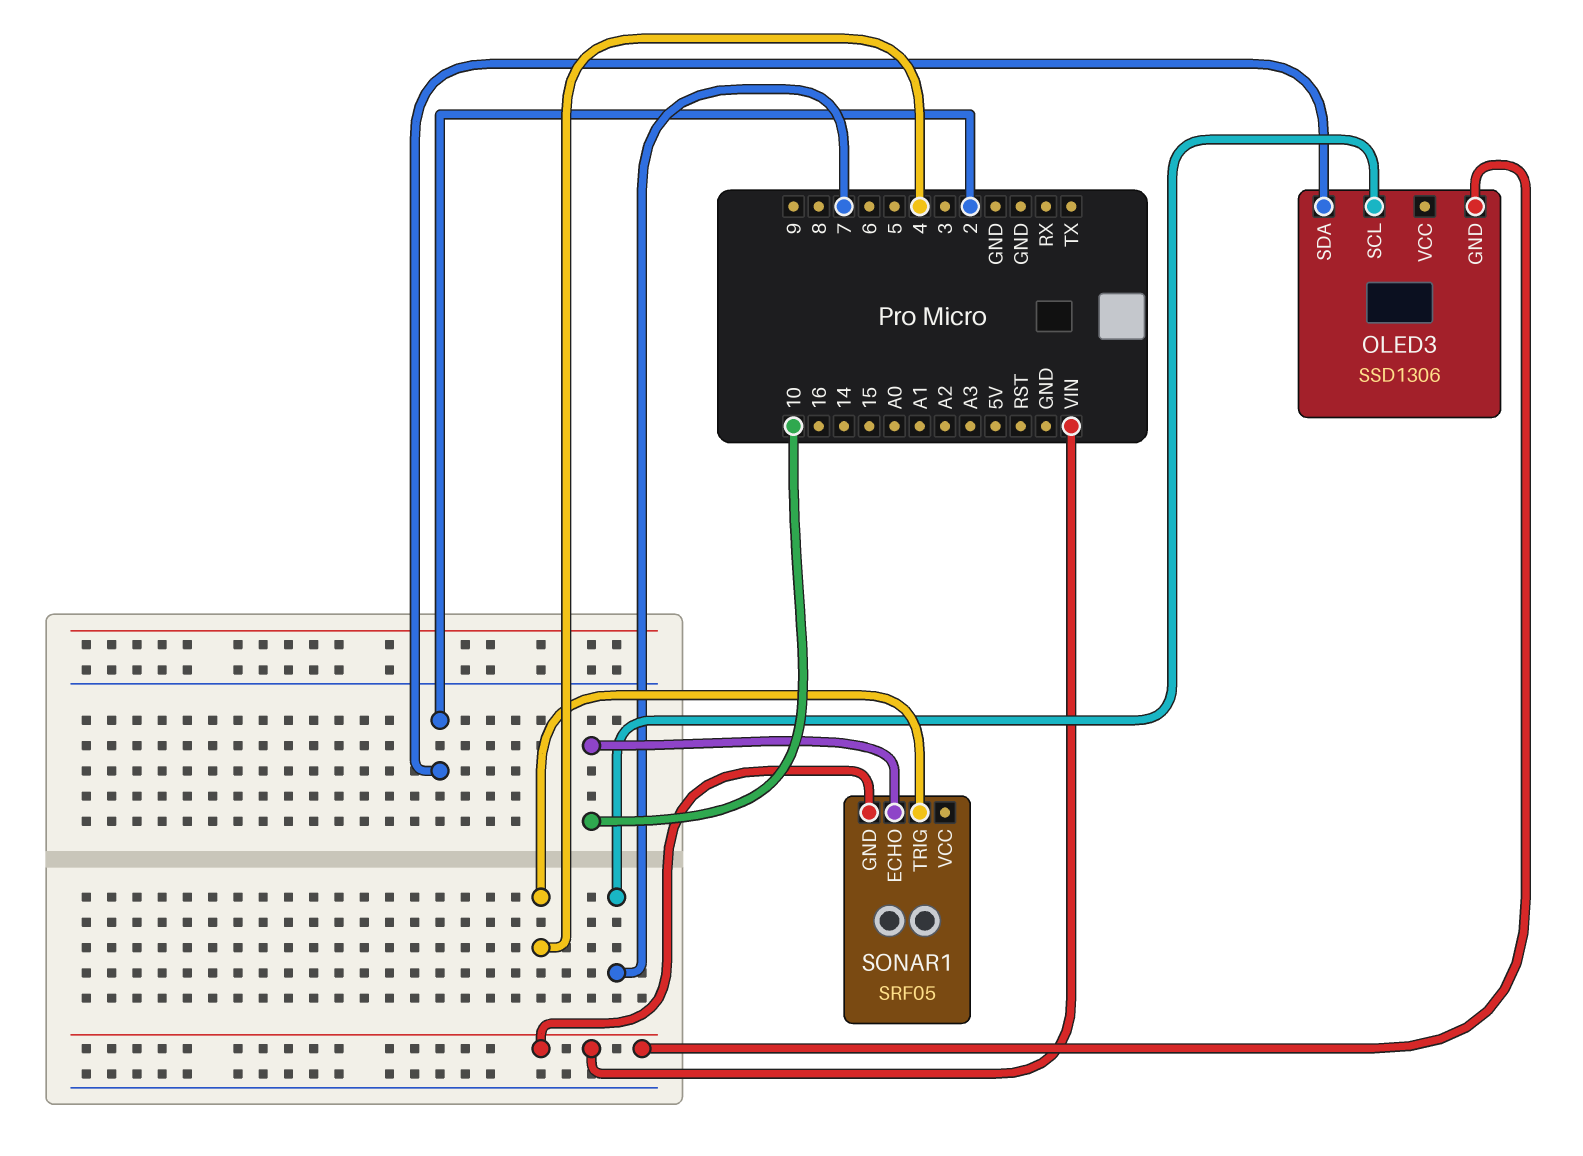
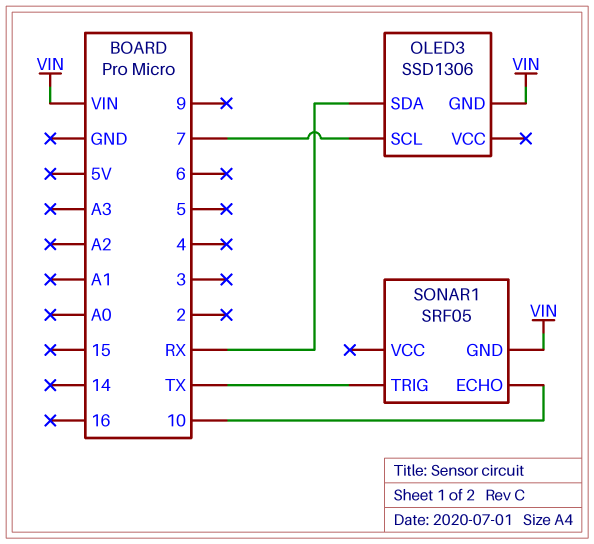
OLED3 pin SDA: 2 -> RX
SONAR1 pin TRIG: 4 -> TX

